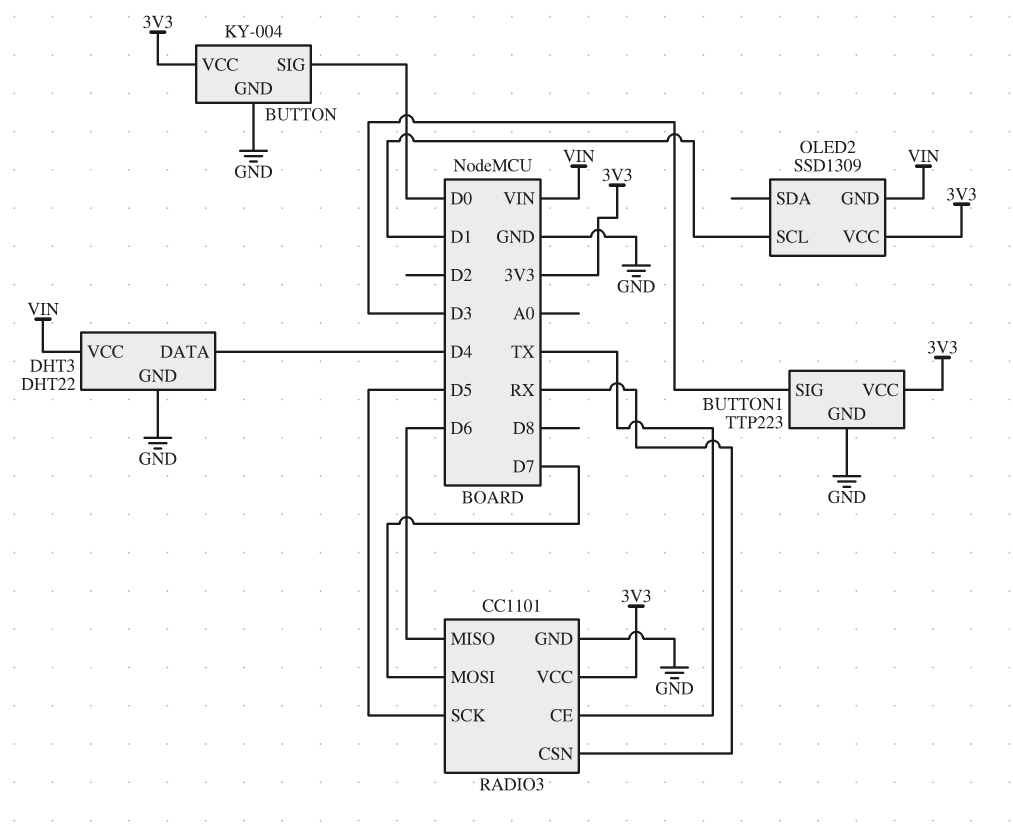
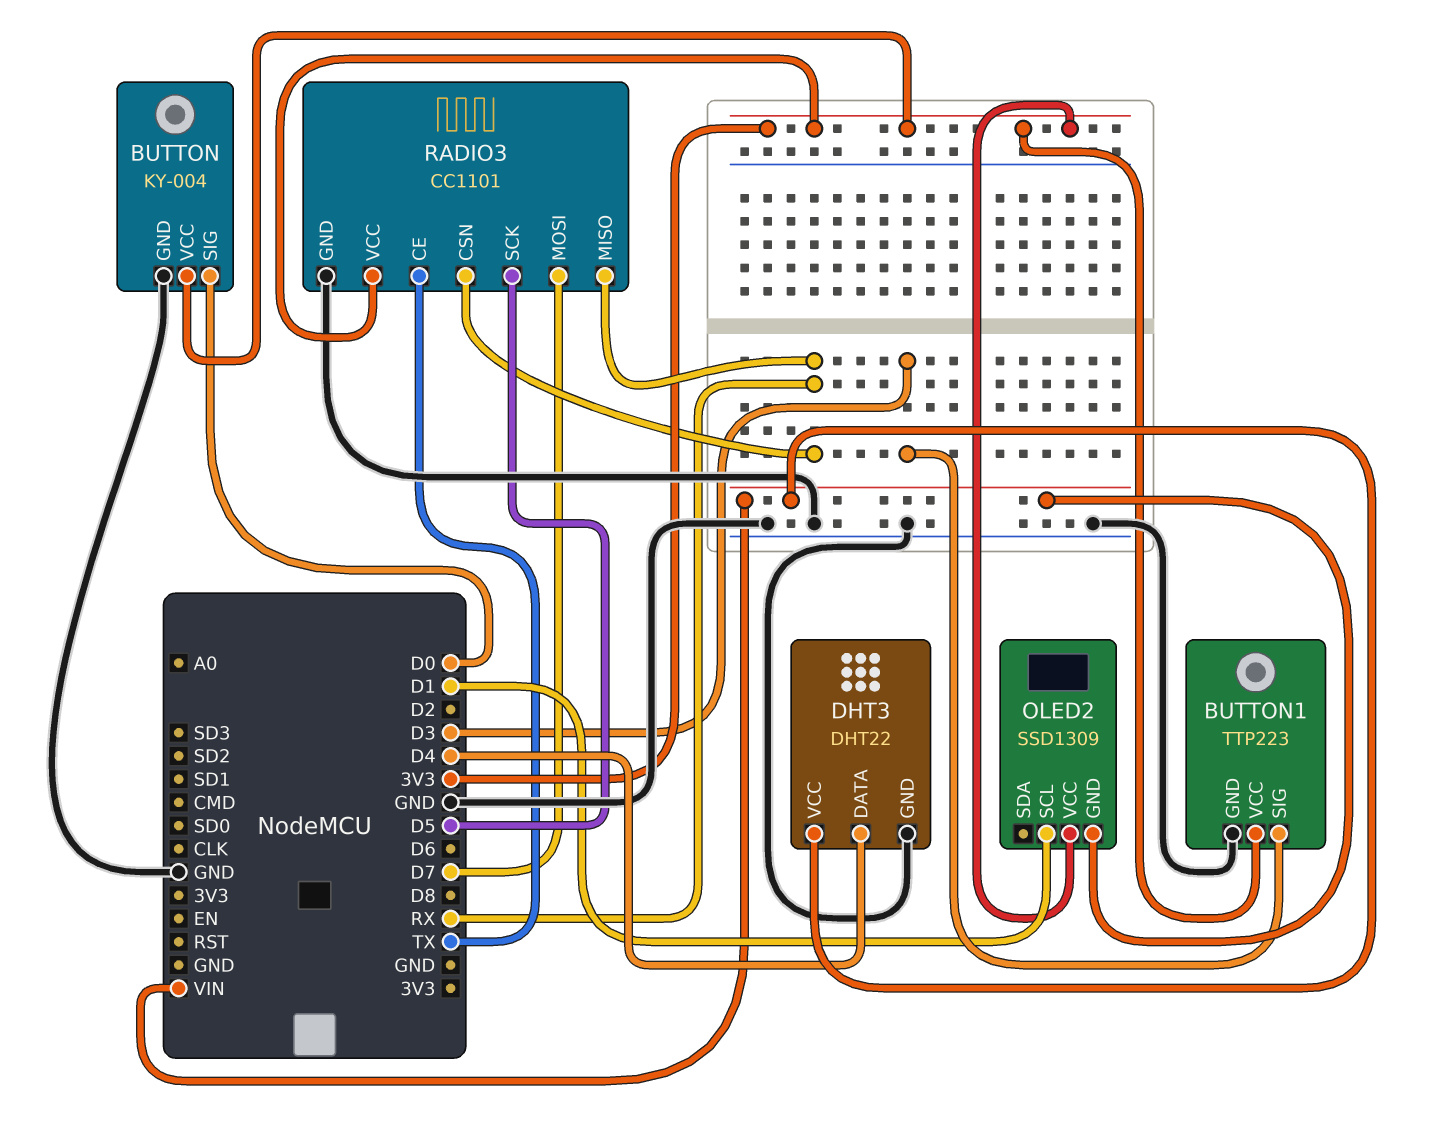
RADIO3 pin MISO: D6 -> RX

